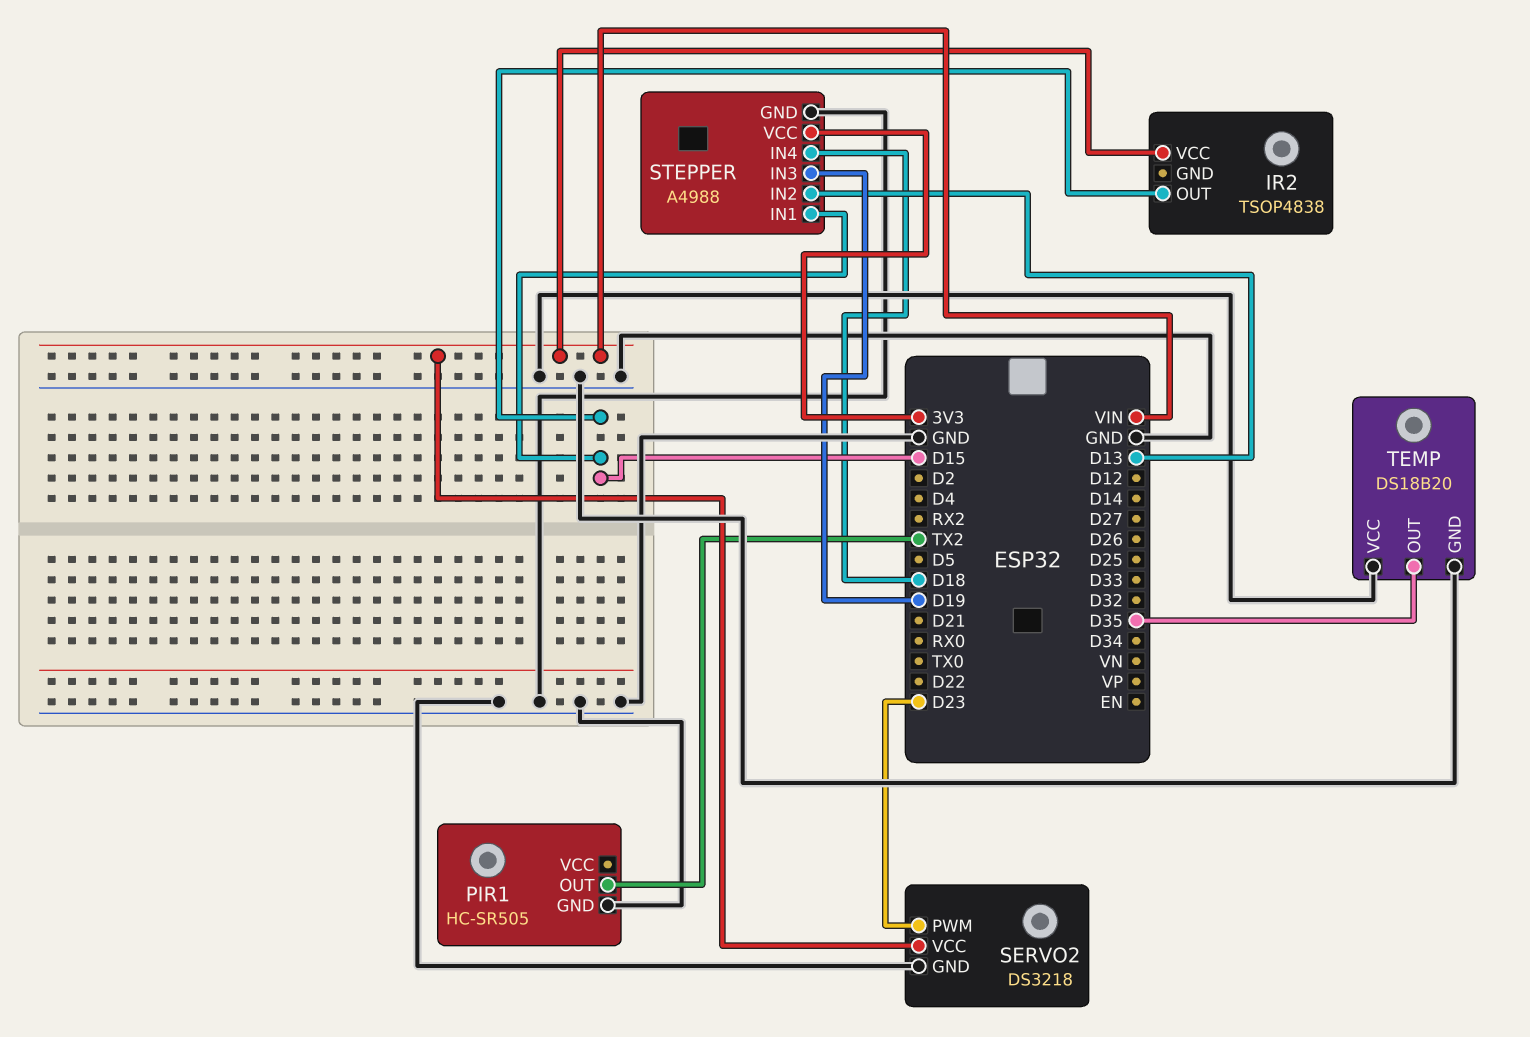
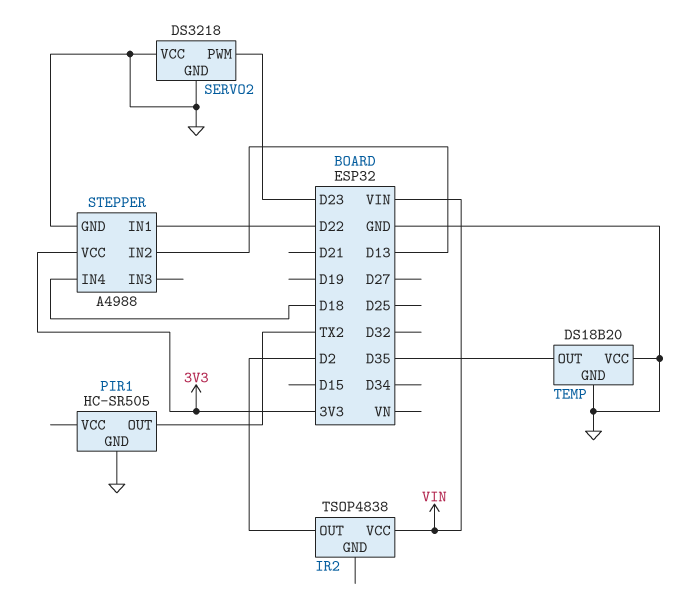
IR2 pin OUT: D15 -> D2
SERVO2 pin VCC: VIN -> GND
STEPPER pin IN1: D15 -> D22
STEPPER pin IN3: D19 -> none

